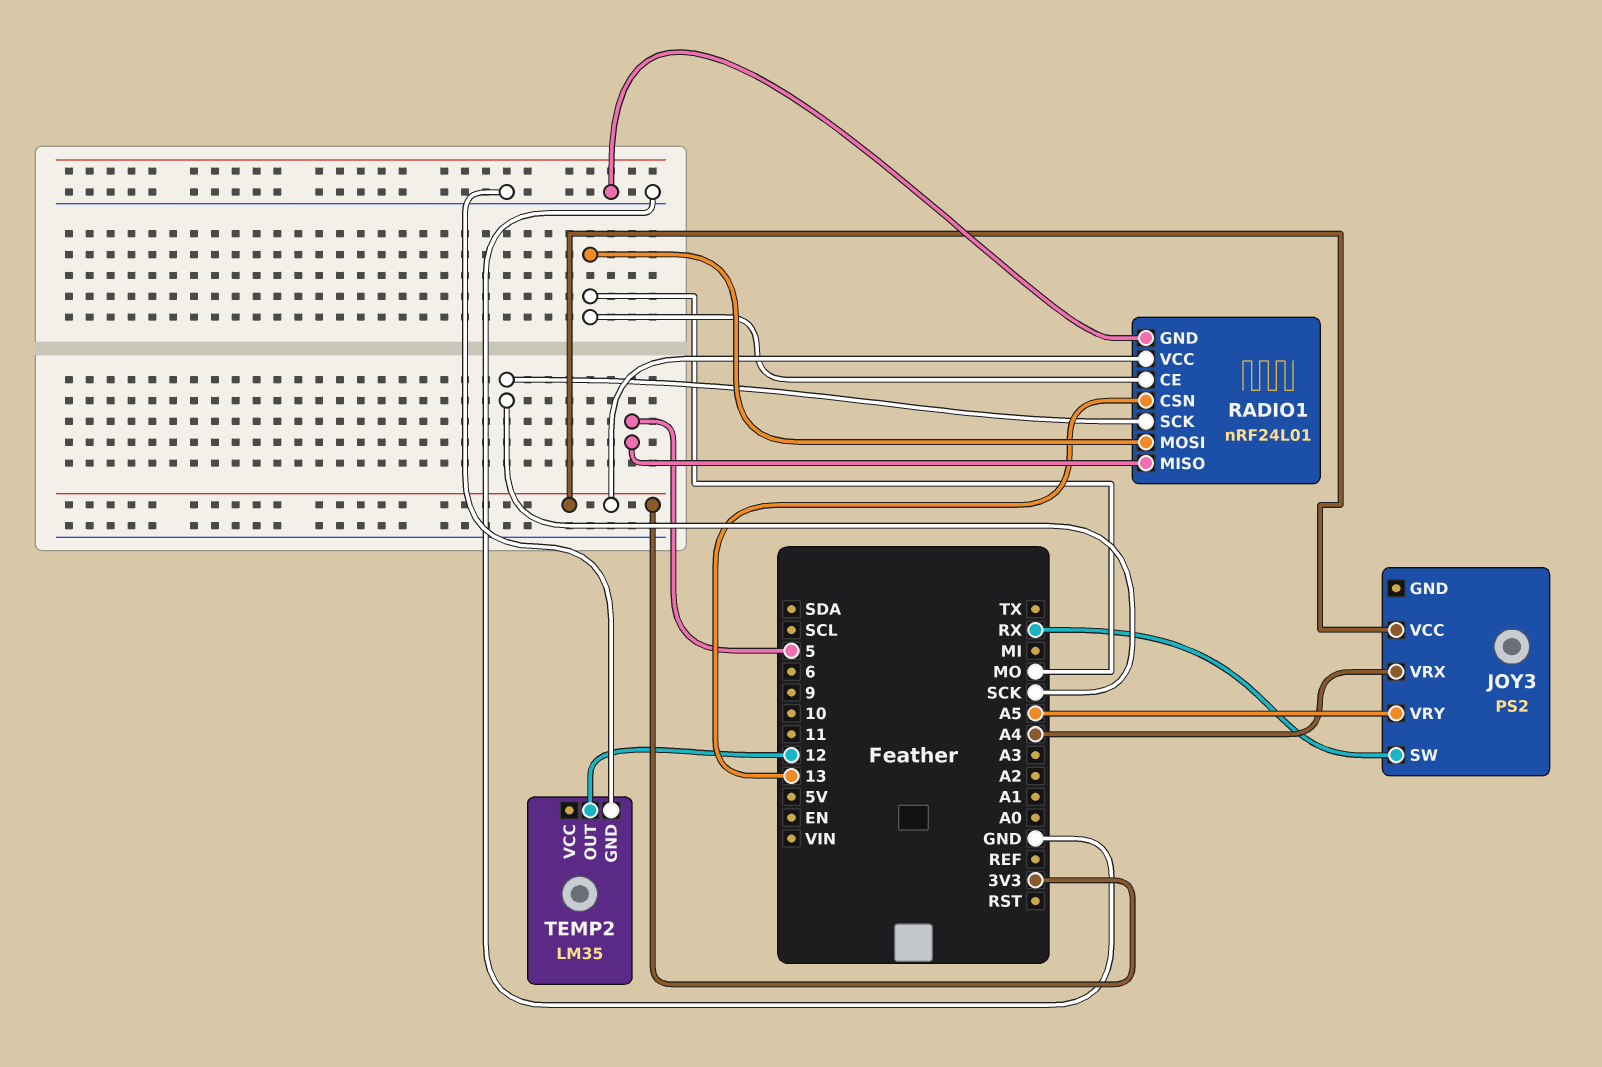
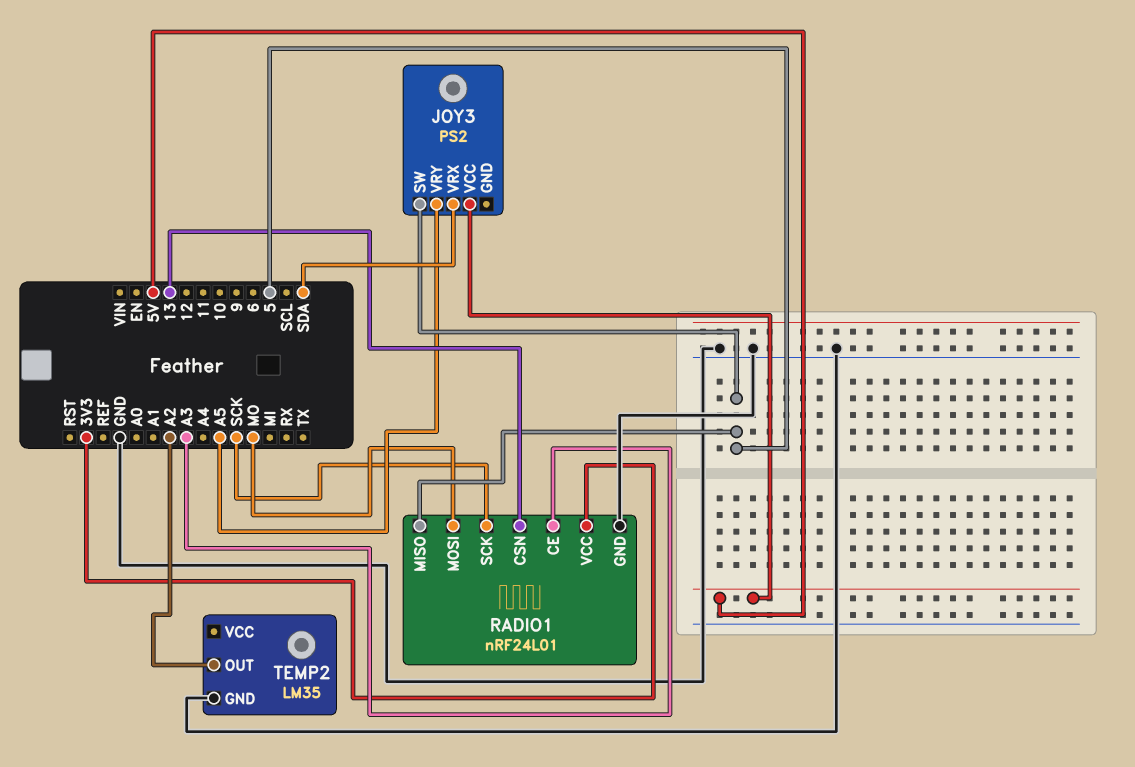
JOY3 pin SW: RX -> 5
JOY3 pin VCC: 3V3 -> 5V
JOY3 pin VRX: A4 -> SDA
RADIO1 pin CE: MO -> A3
TEMP2 pin OUT: 12 -> A2

